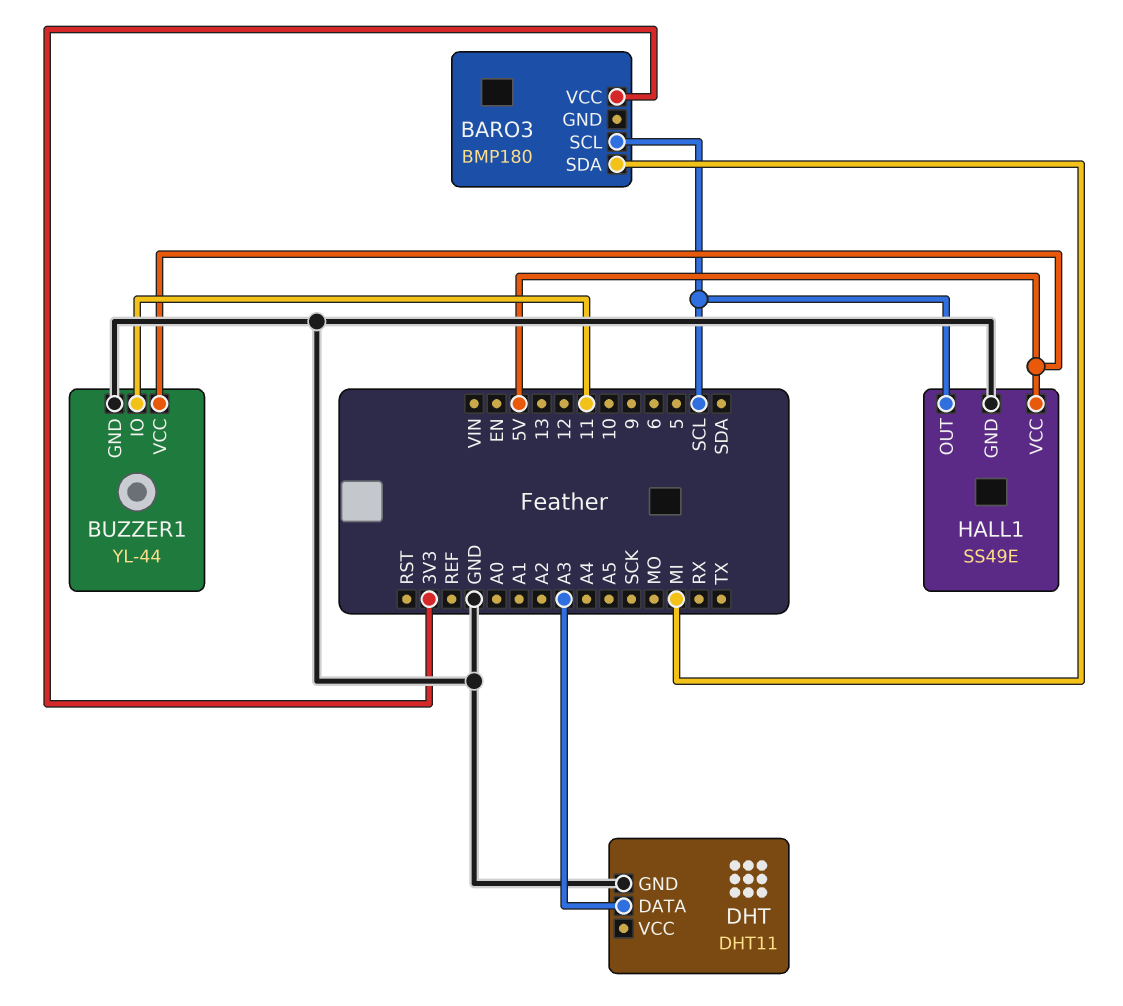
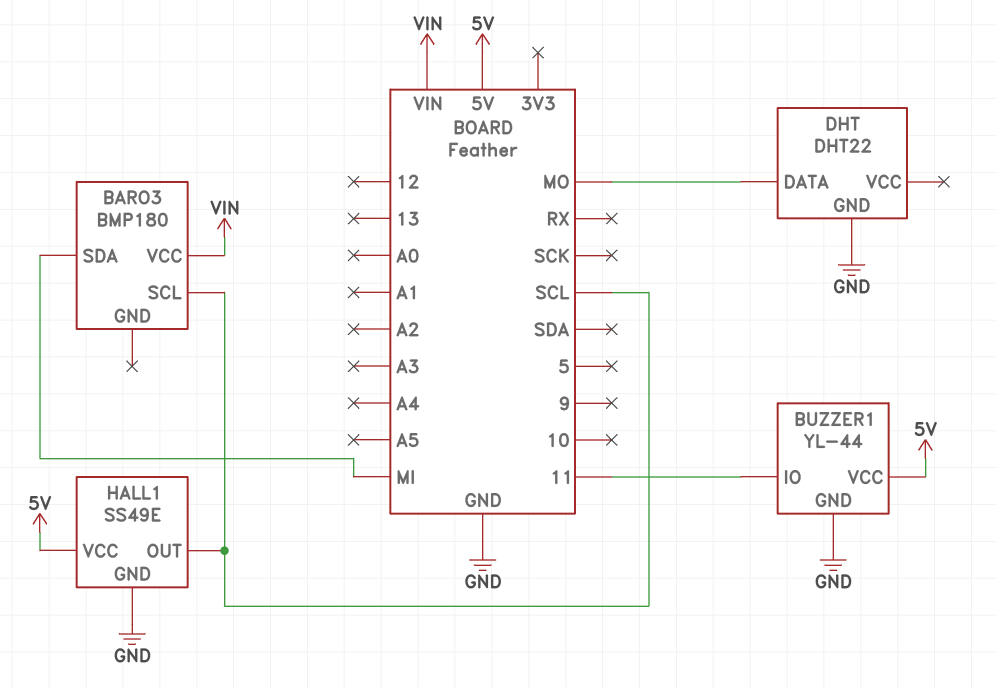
BARO3 pin VCC: 3V3 -> VIN
DHT: DHT11 -> DHT22
DHT pin DATA: A3 -> MO

